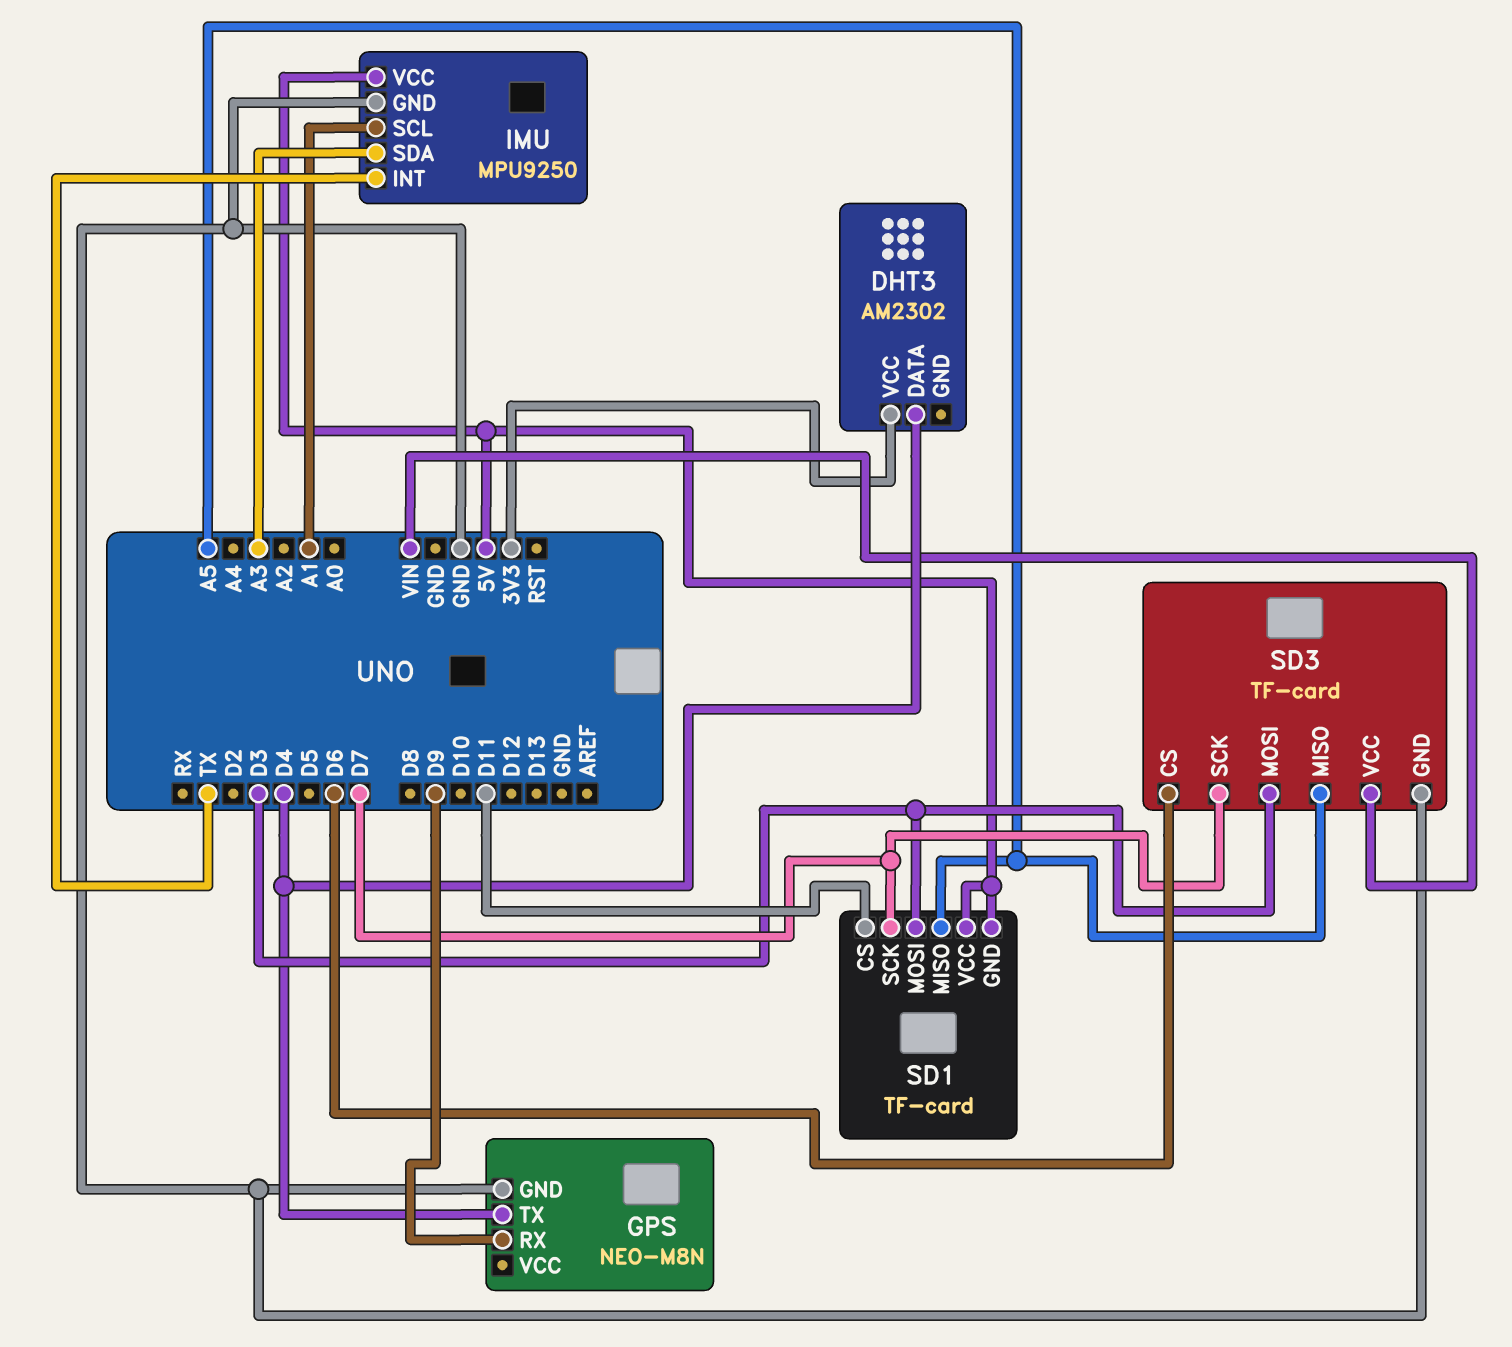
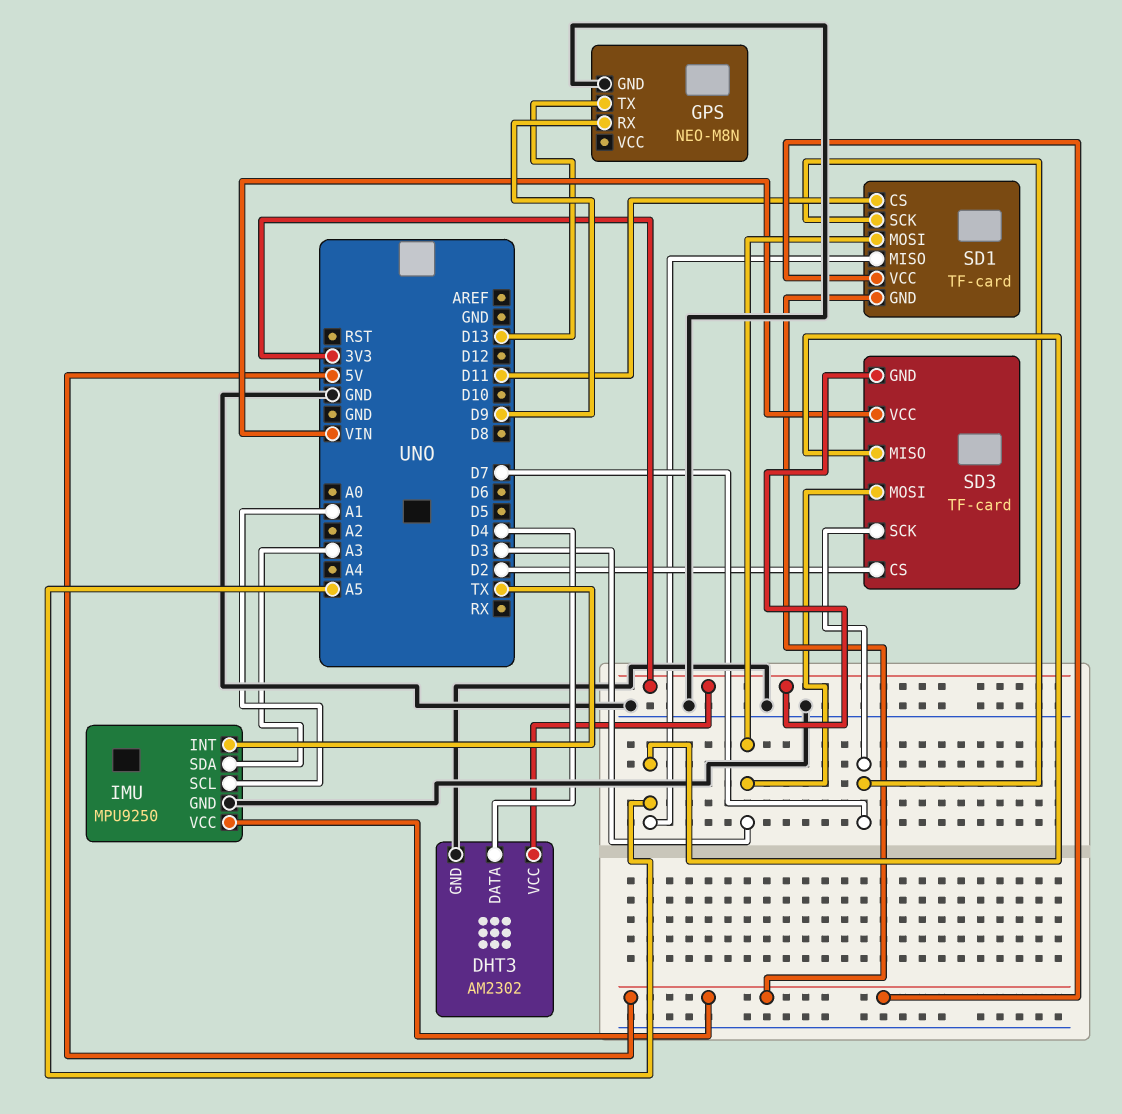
DHT3 pin GND: none -> GND
GPS pin TX: D4 -> D13
SD3 pin CS: D6 -> D2
SD3 pin GND: GND -> 3V3

